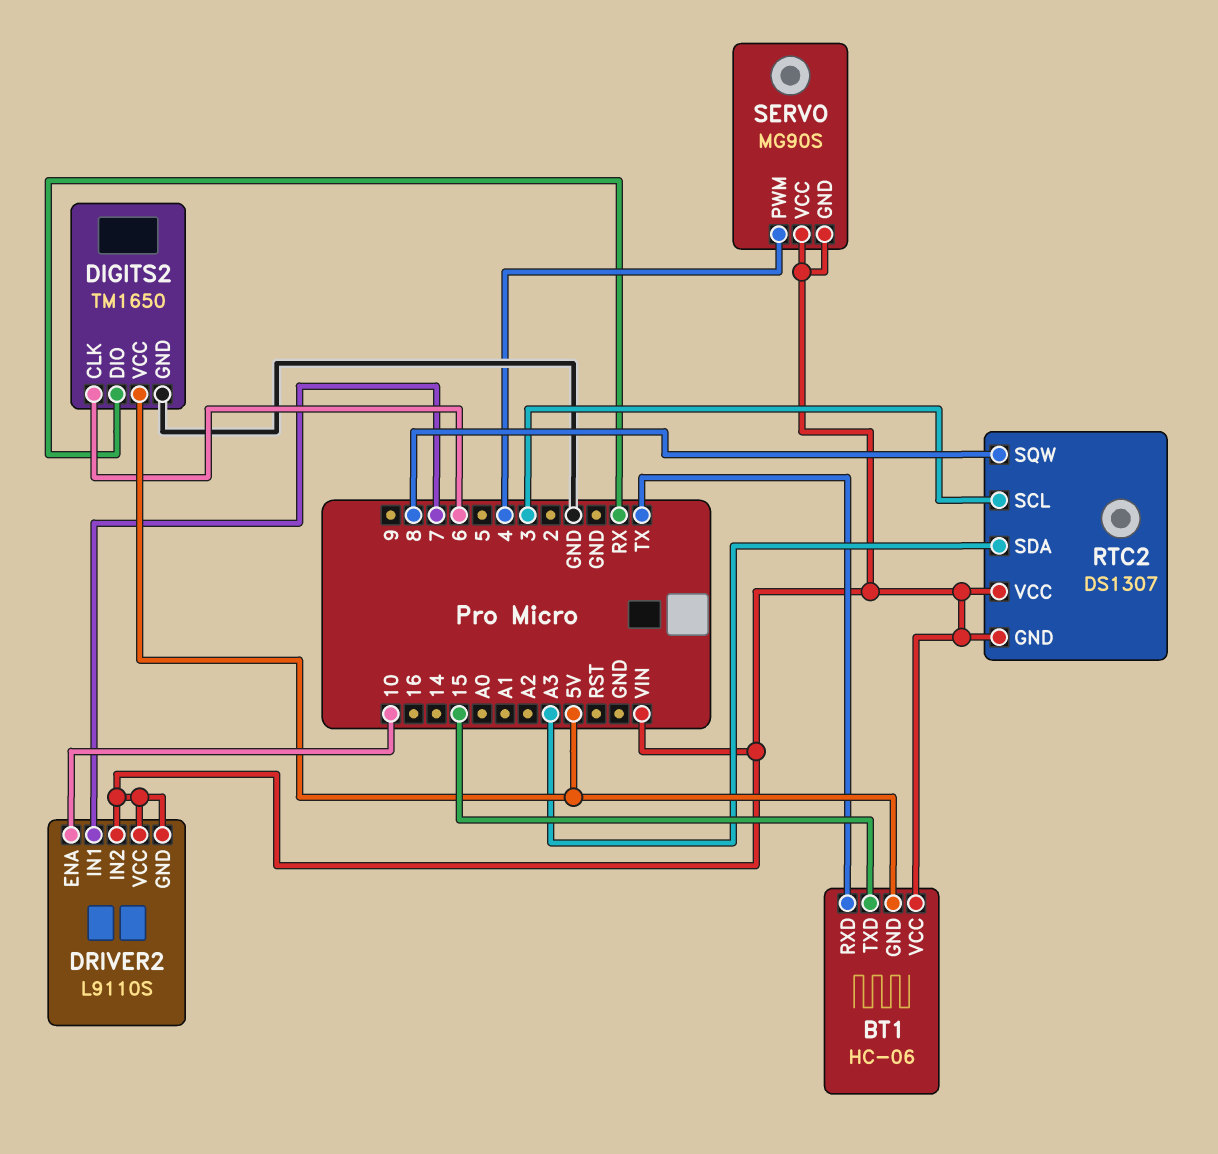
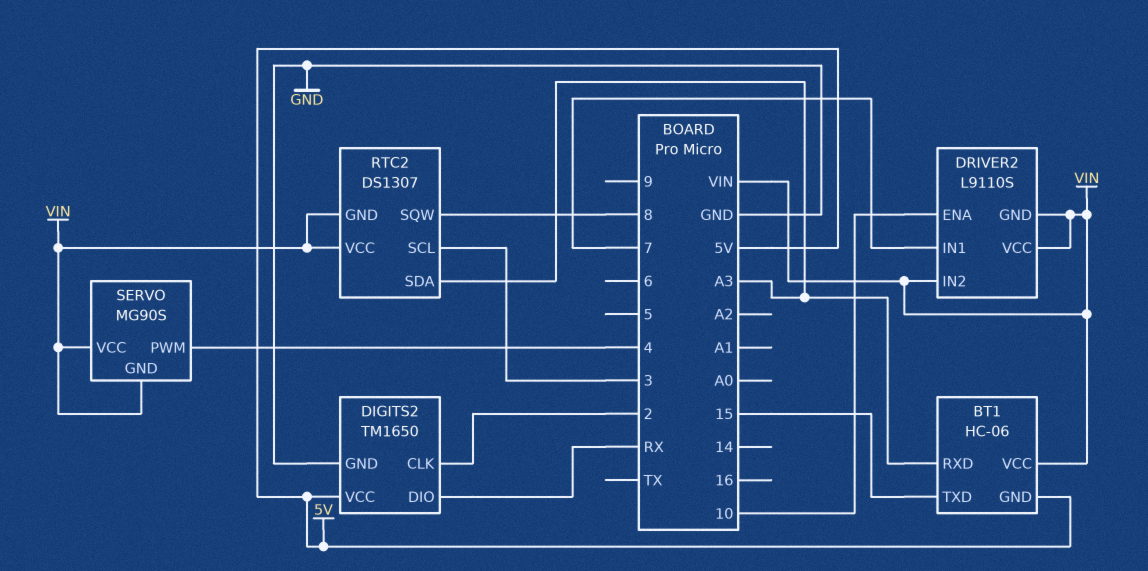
BT1 pin RXD: TX -> A3
DIGITS2 pin CLK: 6 -> 2

